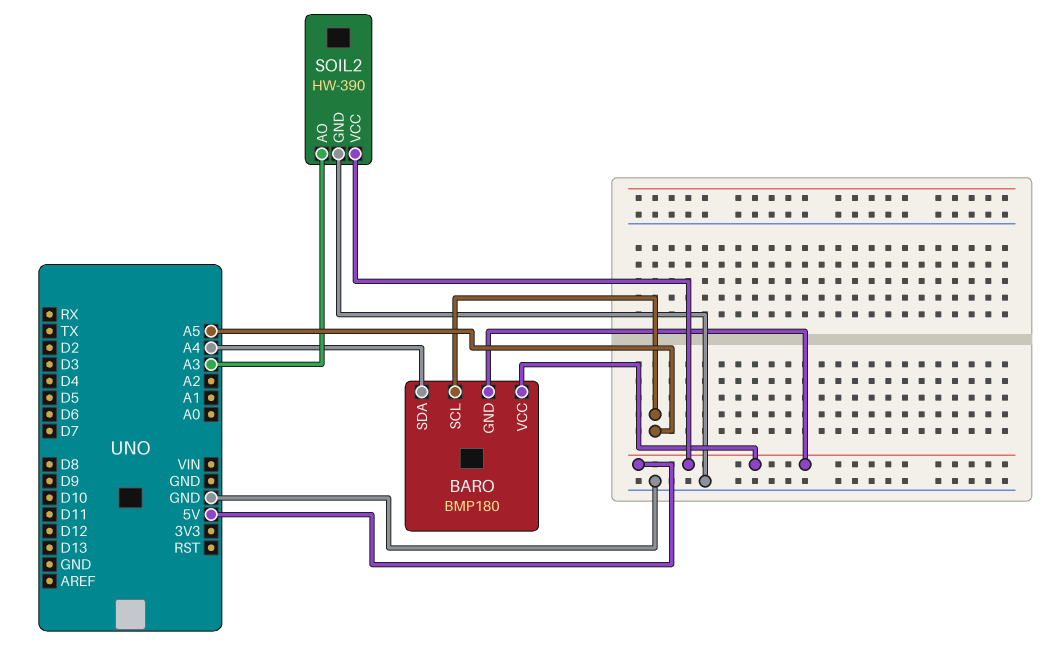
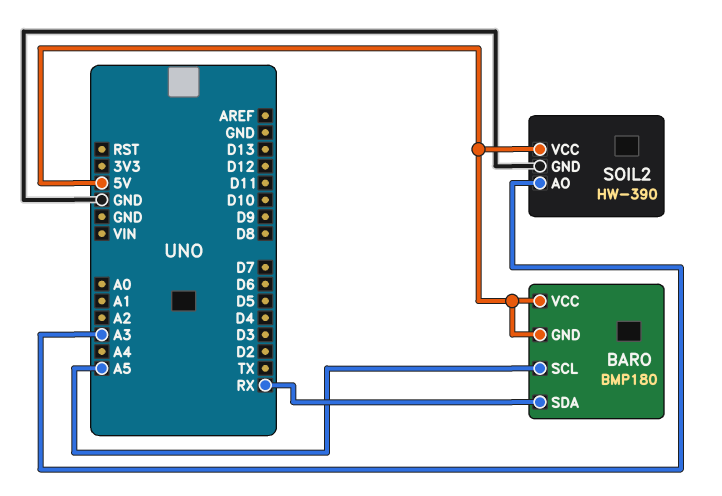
BARO pin SDA: A4 -> RX

